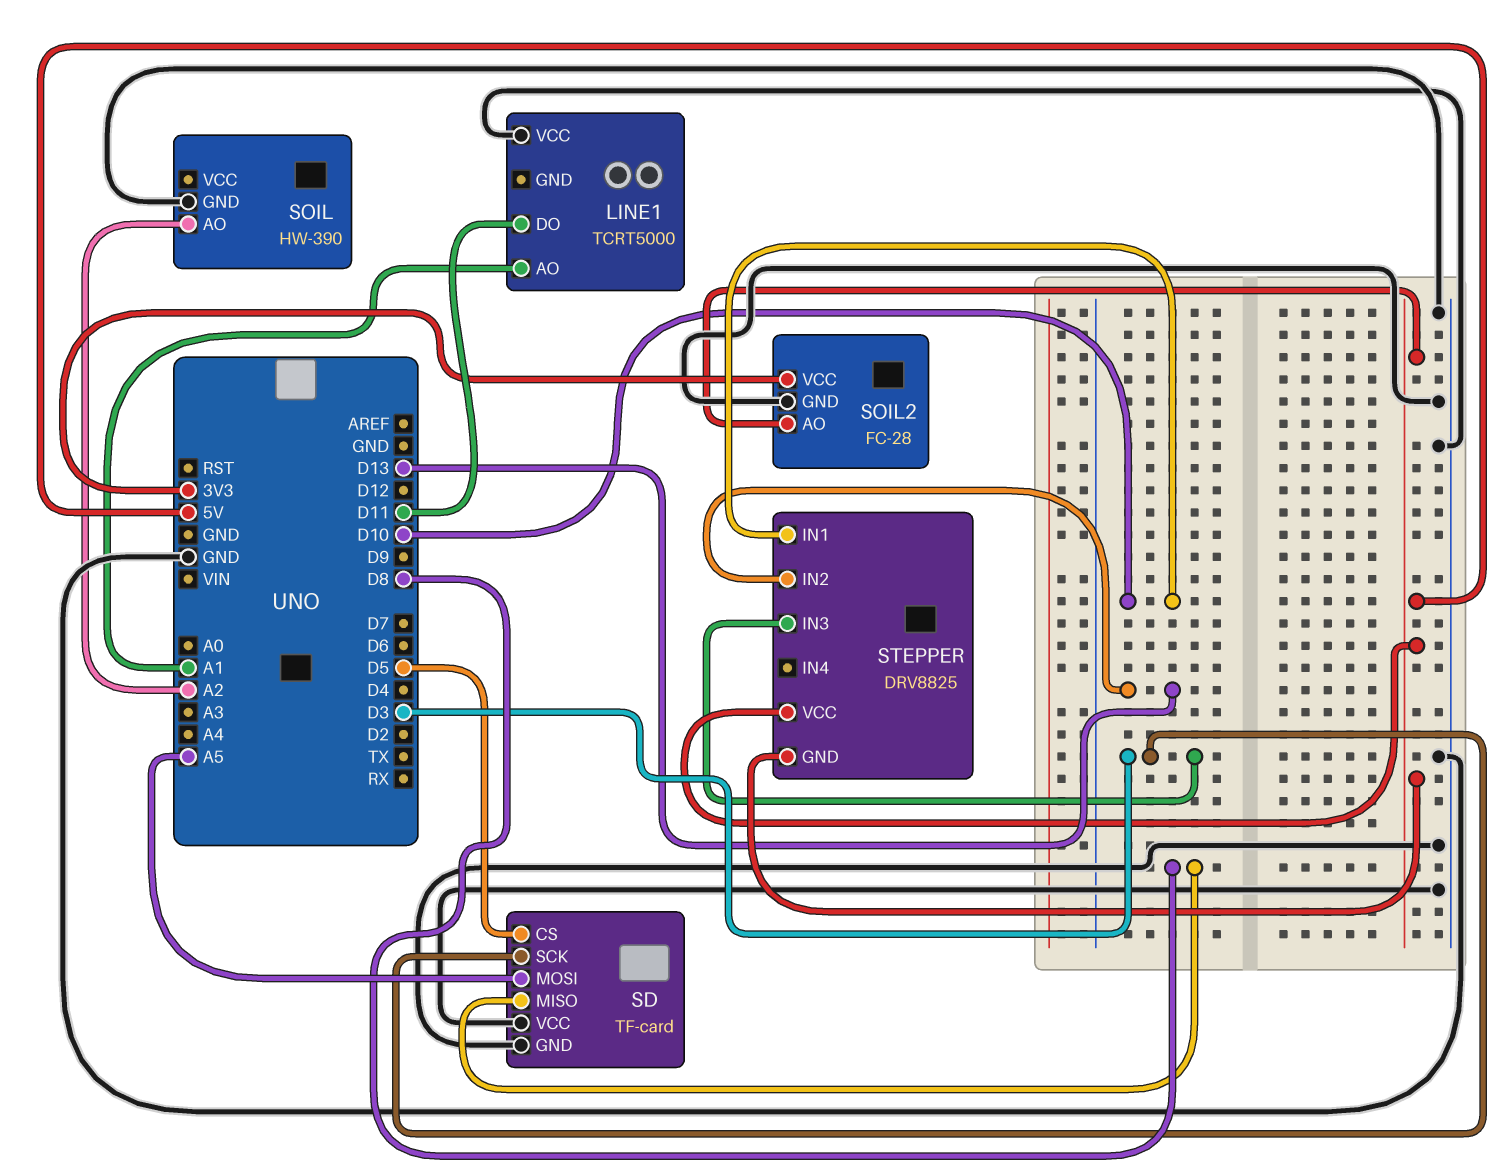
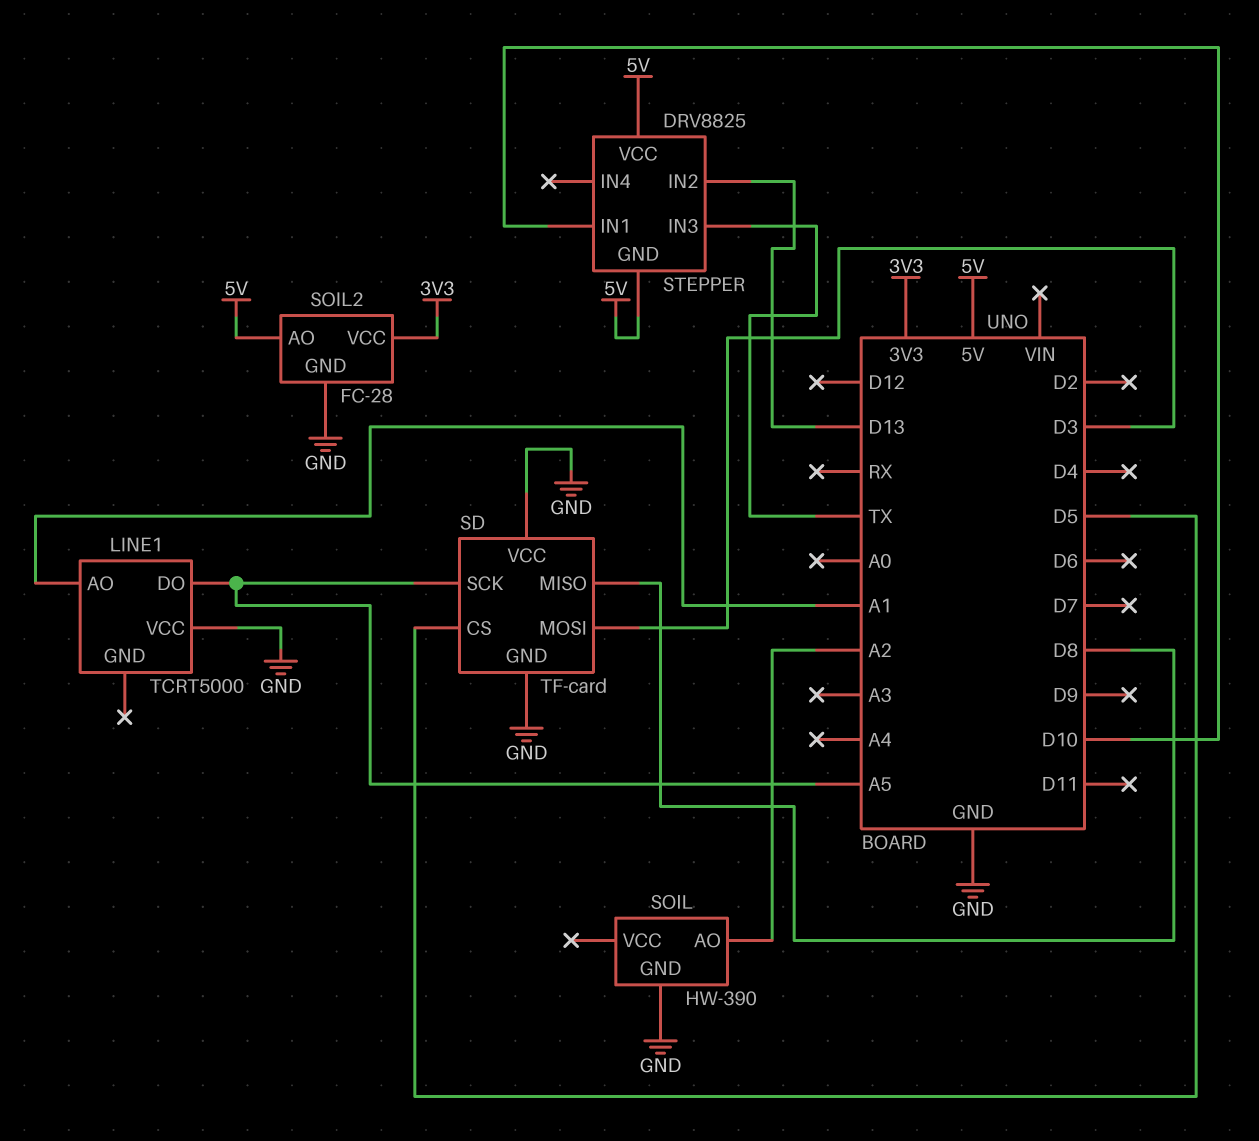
LINE1 pin DO: D11 -> A5
SD pin MOSI: A5 -> D3
SD pin SCK: D3 -> A5
STEPPER pin IN3: D3 -> TX

